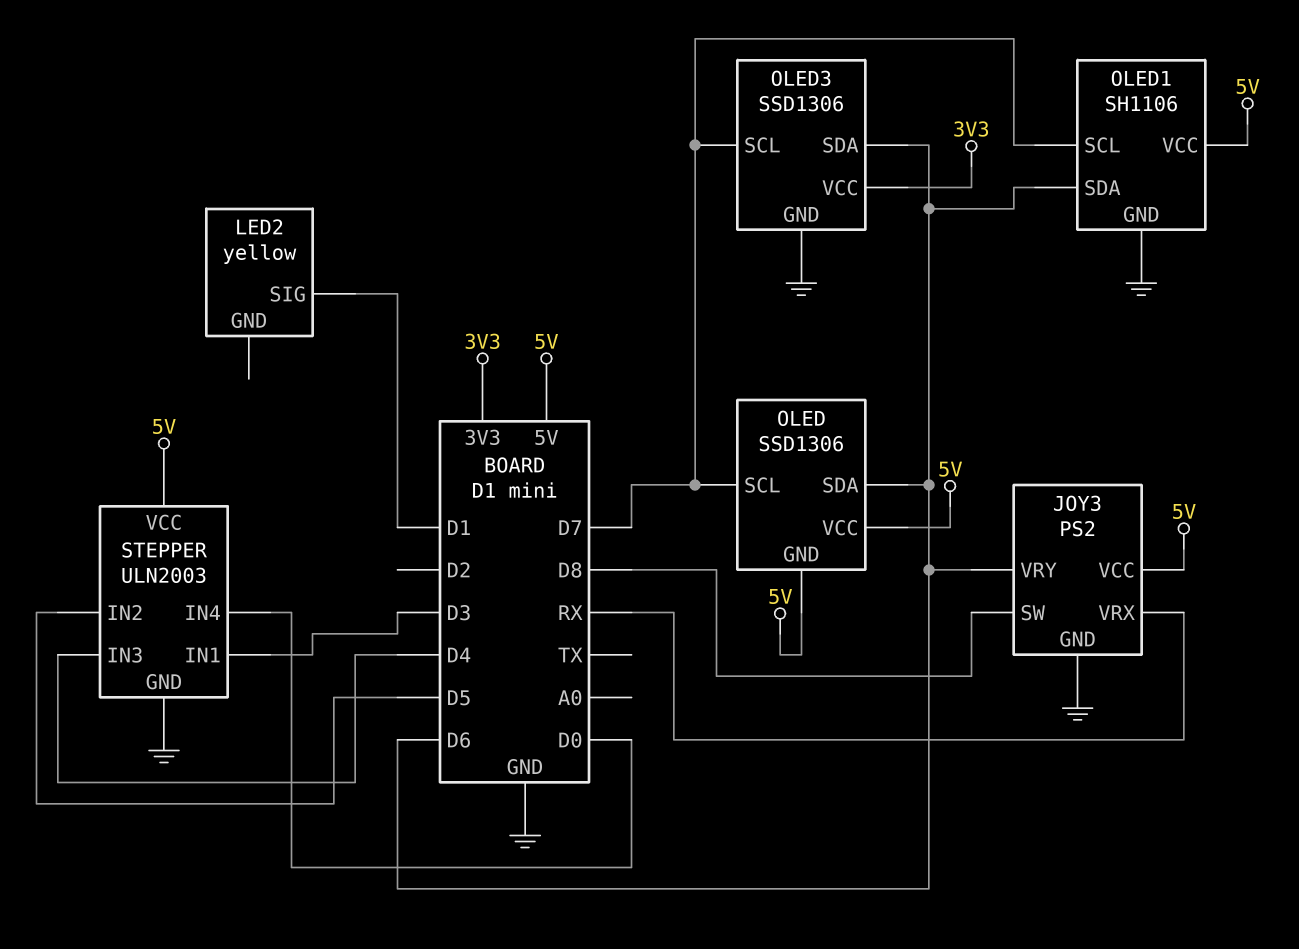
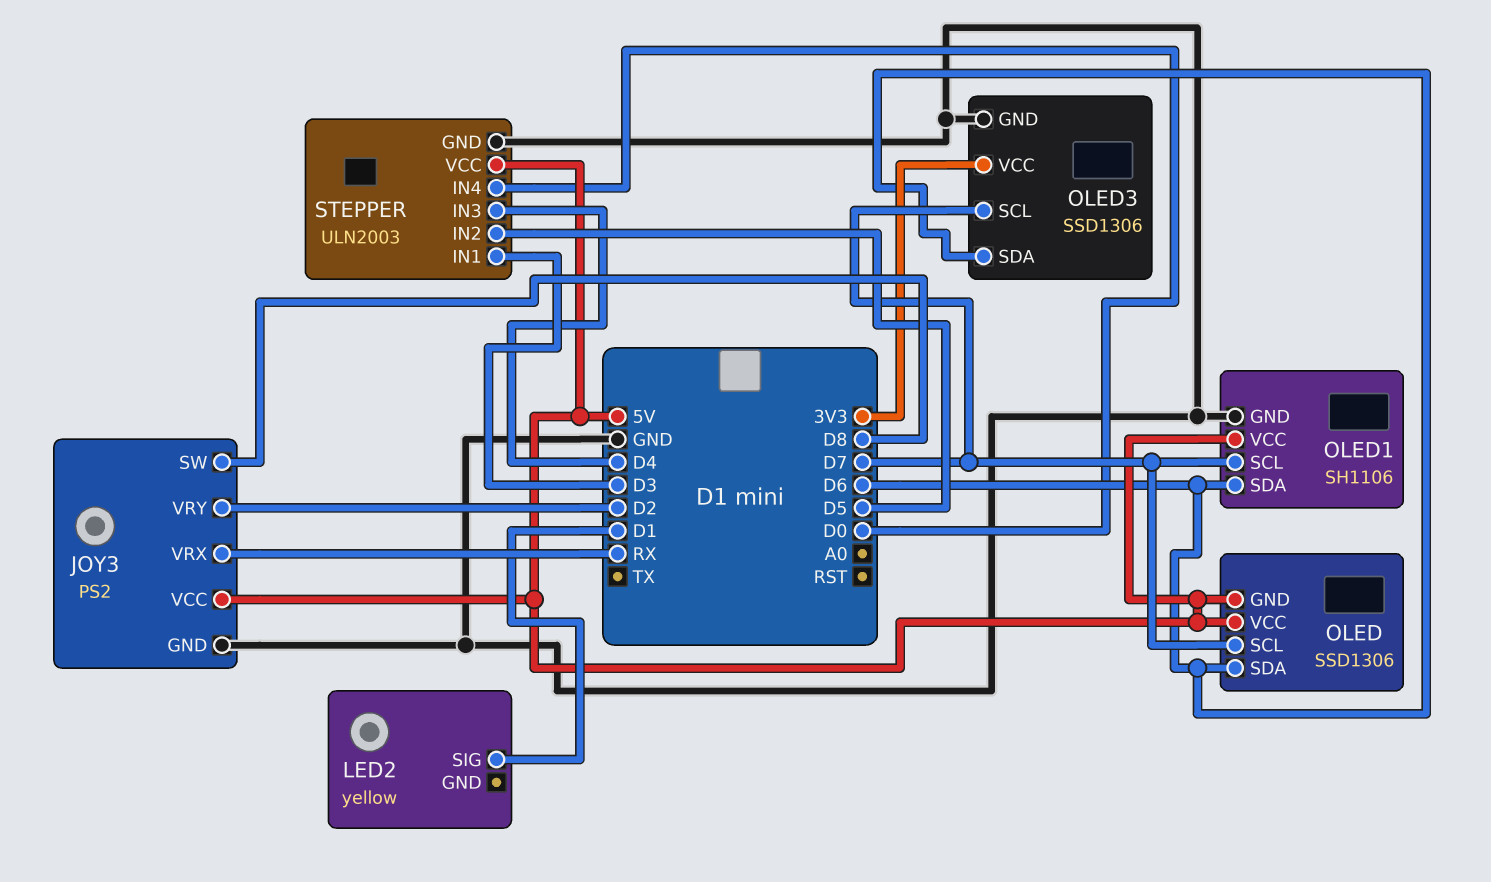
JOY3 pin VRY: D6 -> D2

